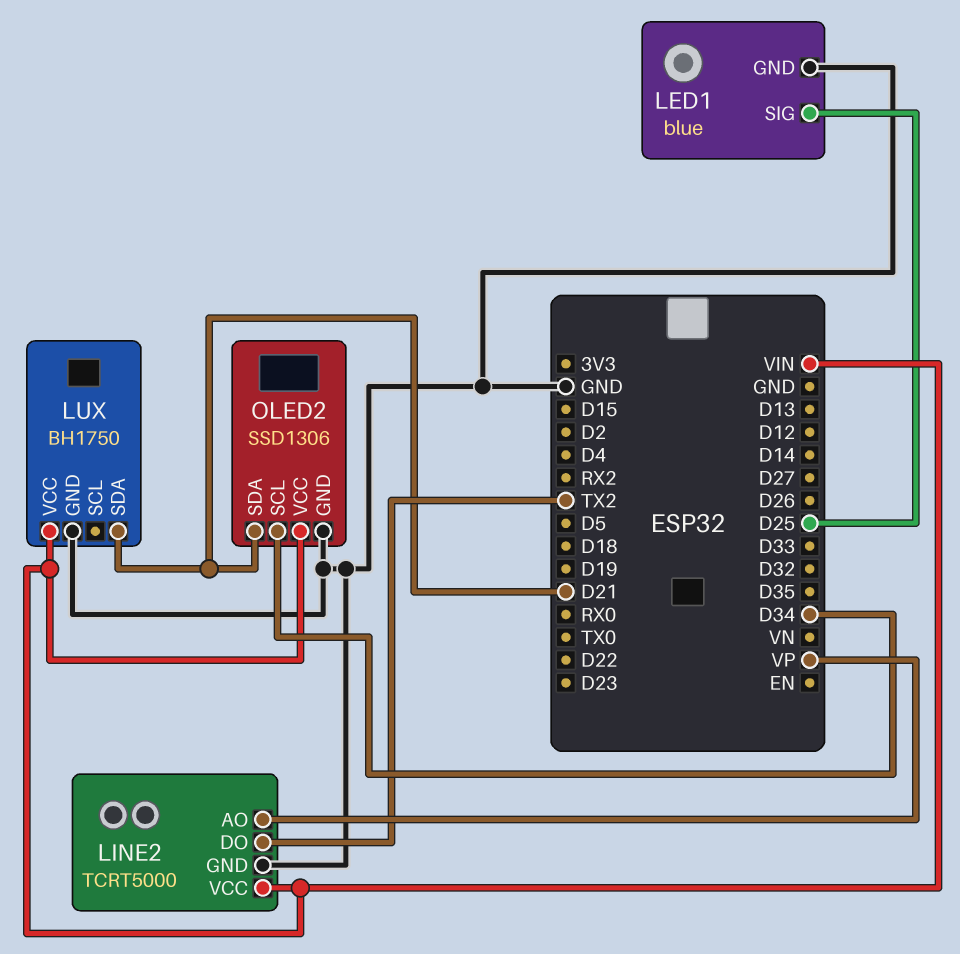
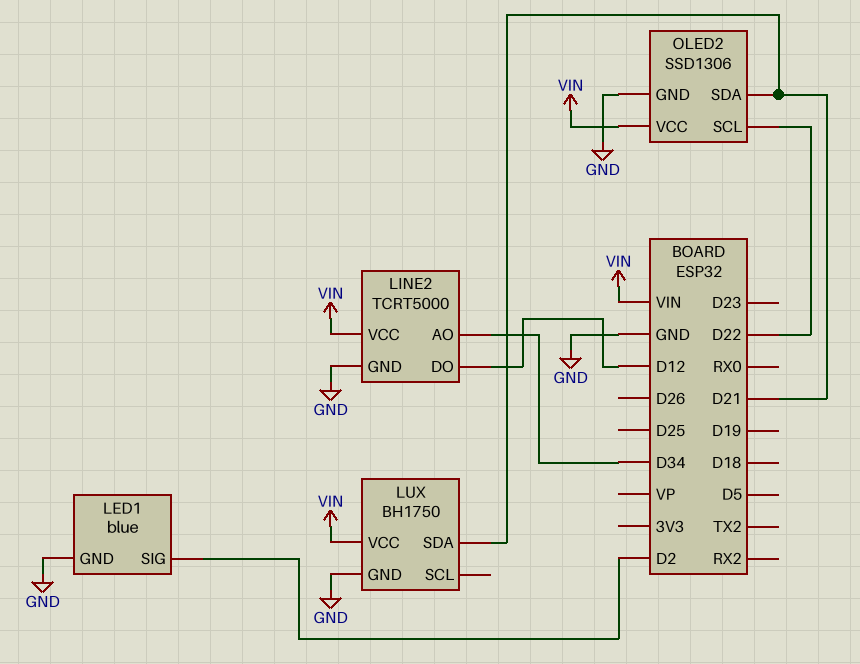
LED1 pin SIG: D25 -> D2
LINE2 pin AO: VP -> D34
LINE2 pin DO: TX2 -> D12
OLED2 pin SCL: D34 -> D22

